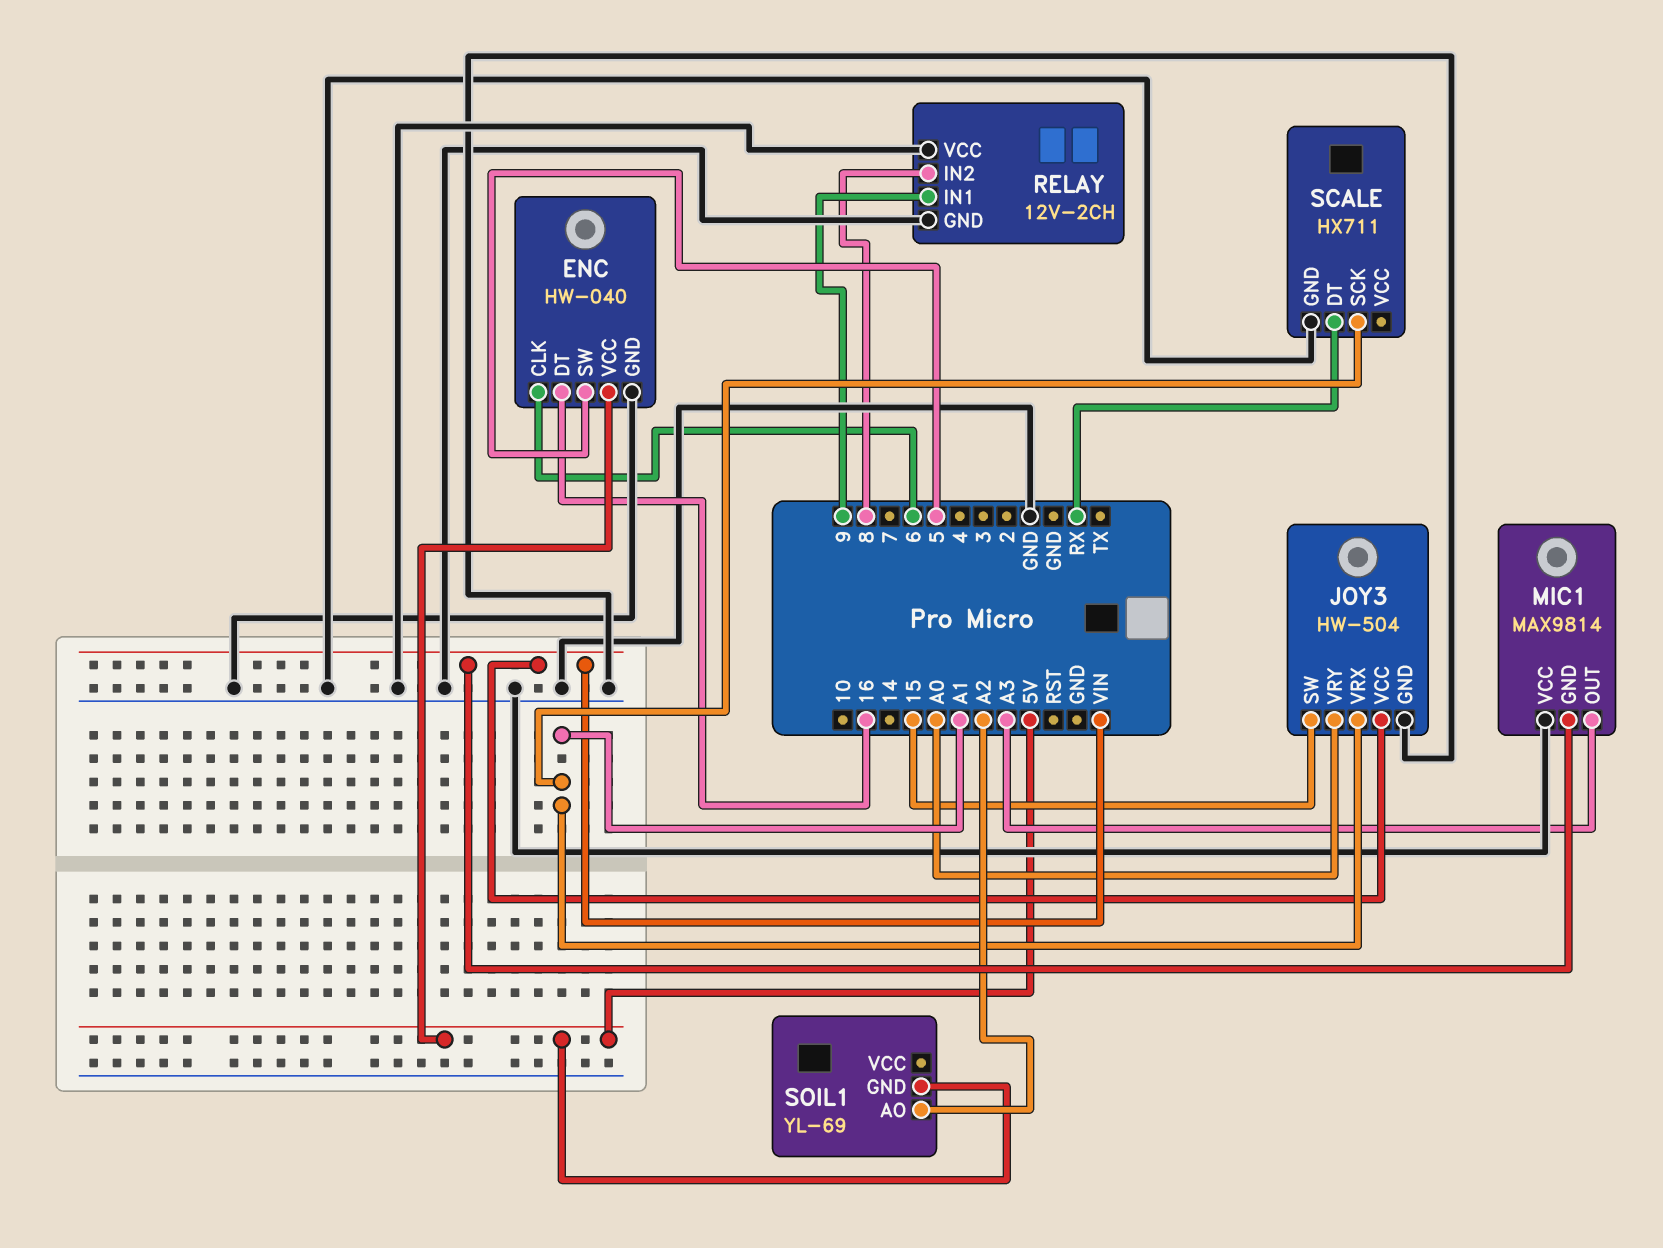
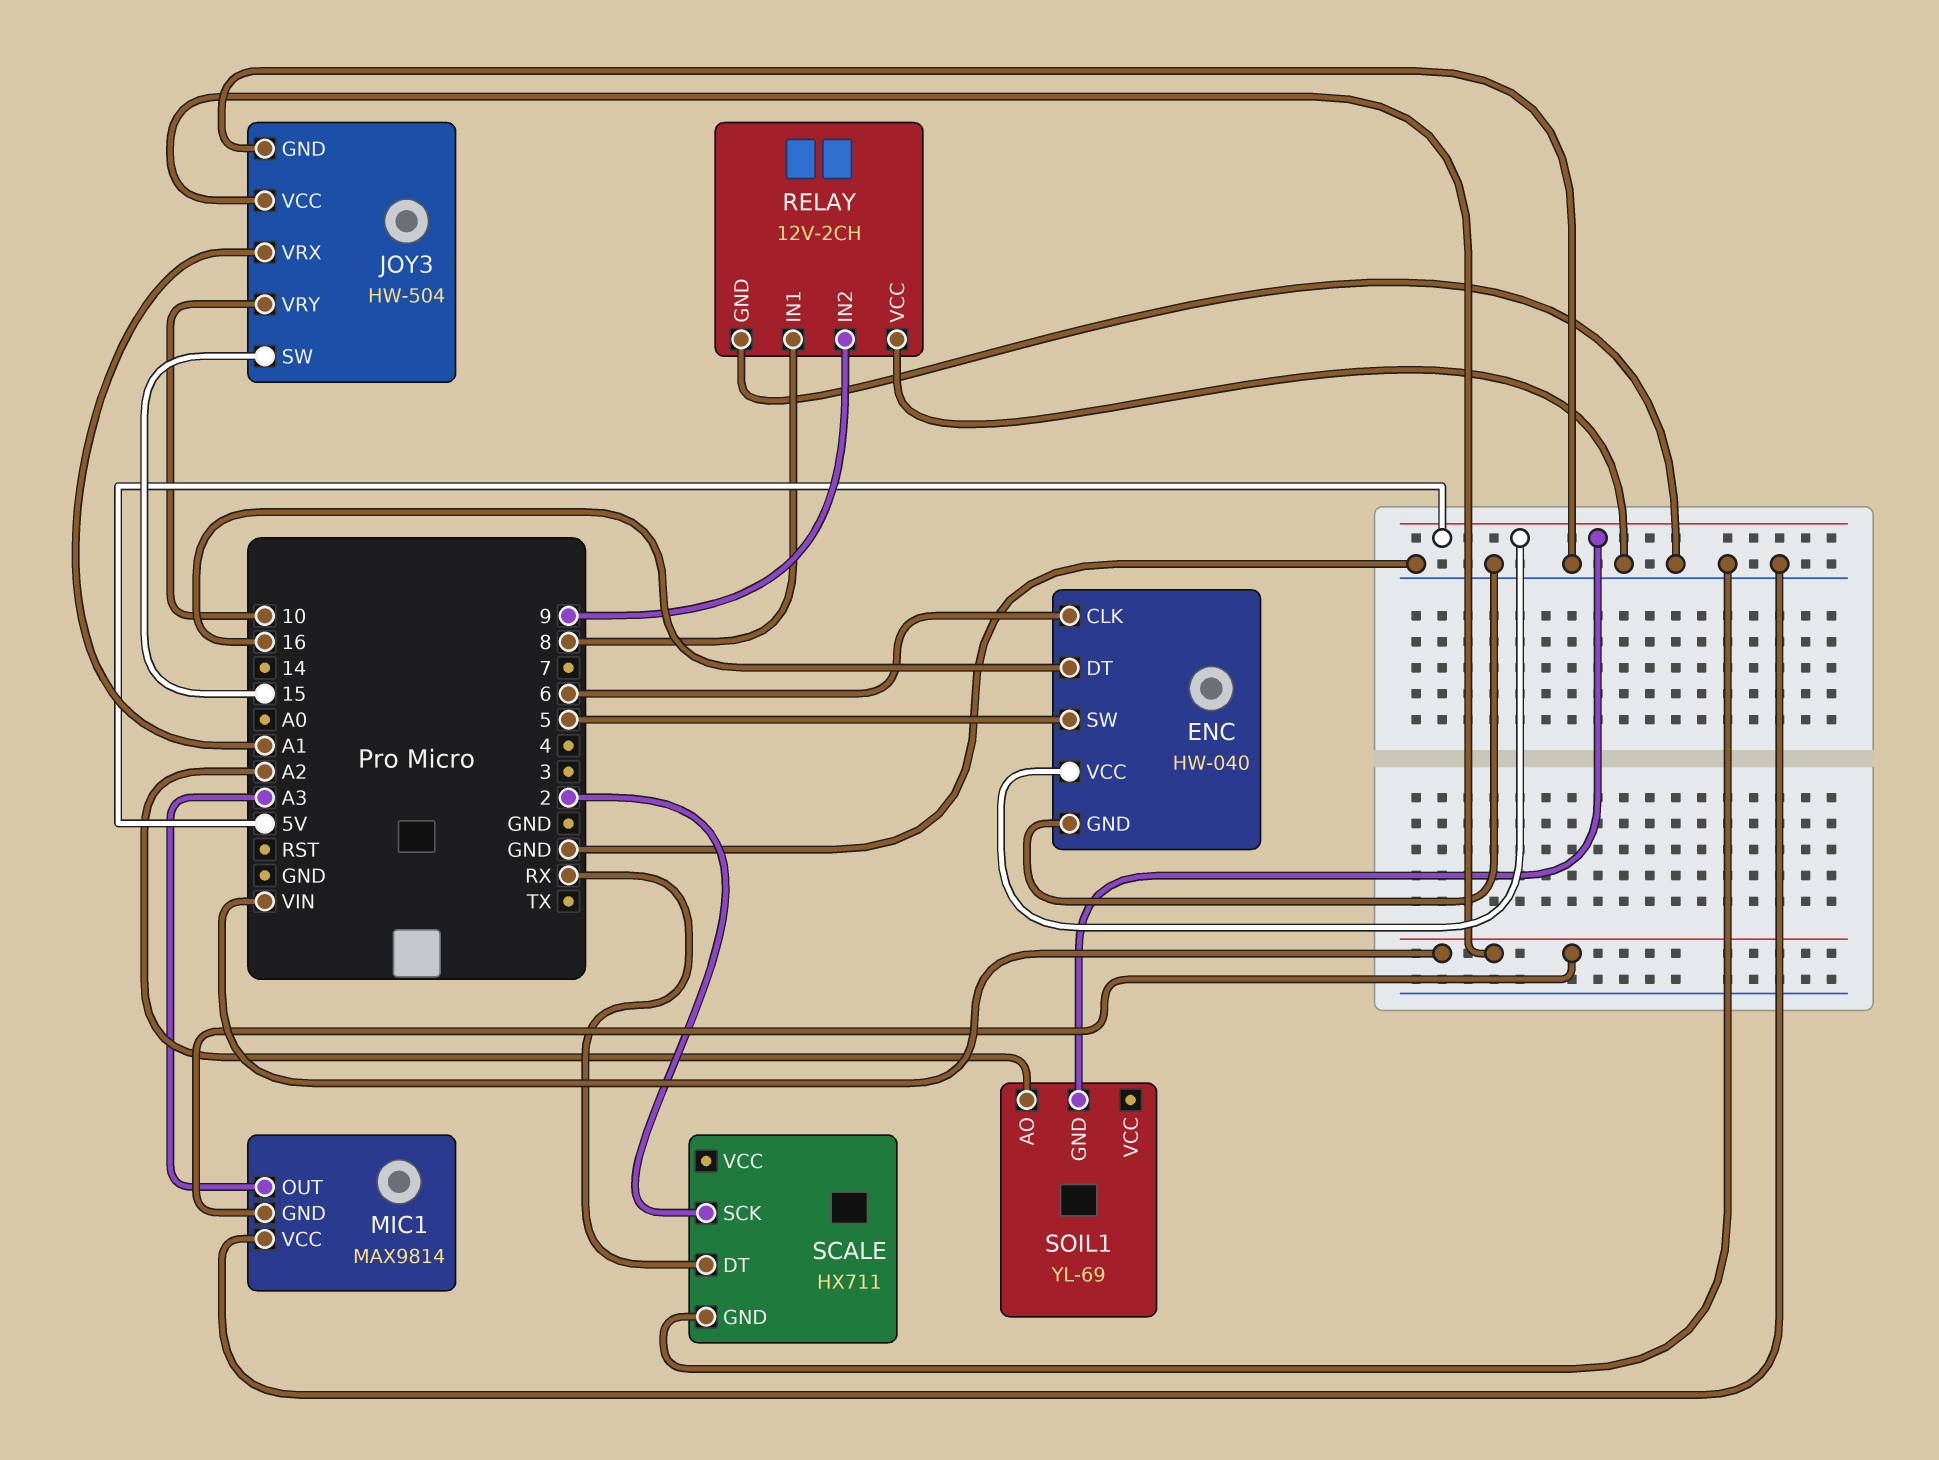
JOY3 pin VRY: A0 -> 10
RELAY pin IN1: 9 -> 8
RELAY pin IN2: 8 -> 9
SCALE pin SCK: A1 -> 2

